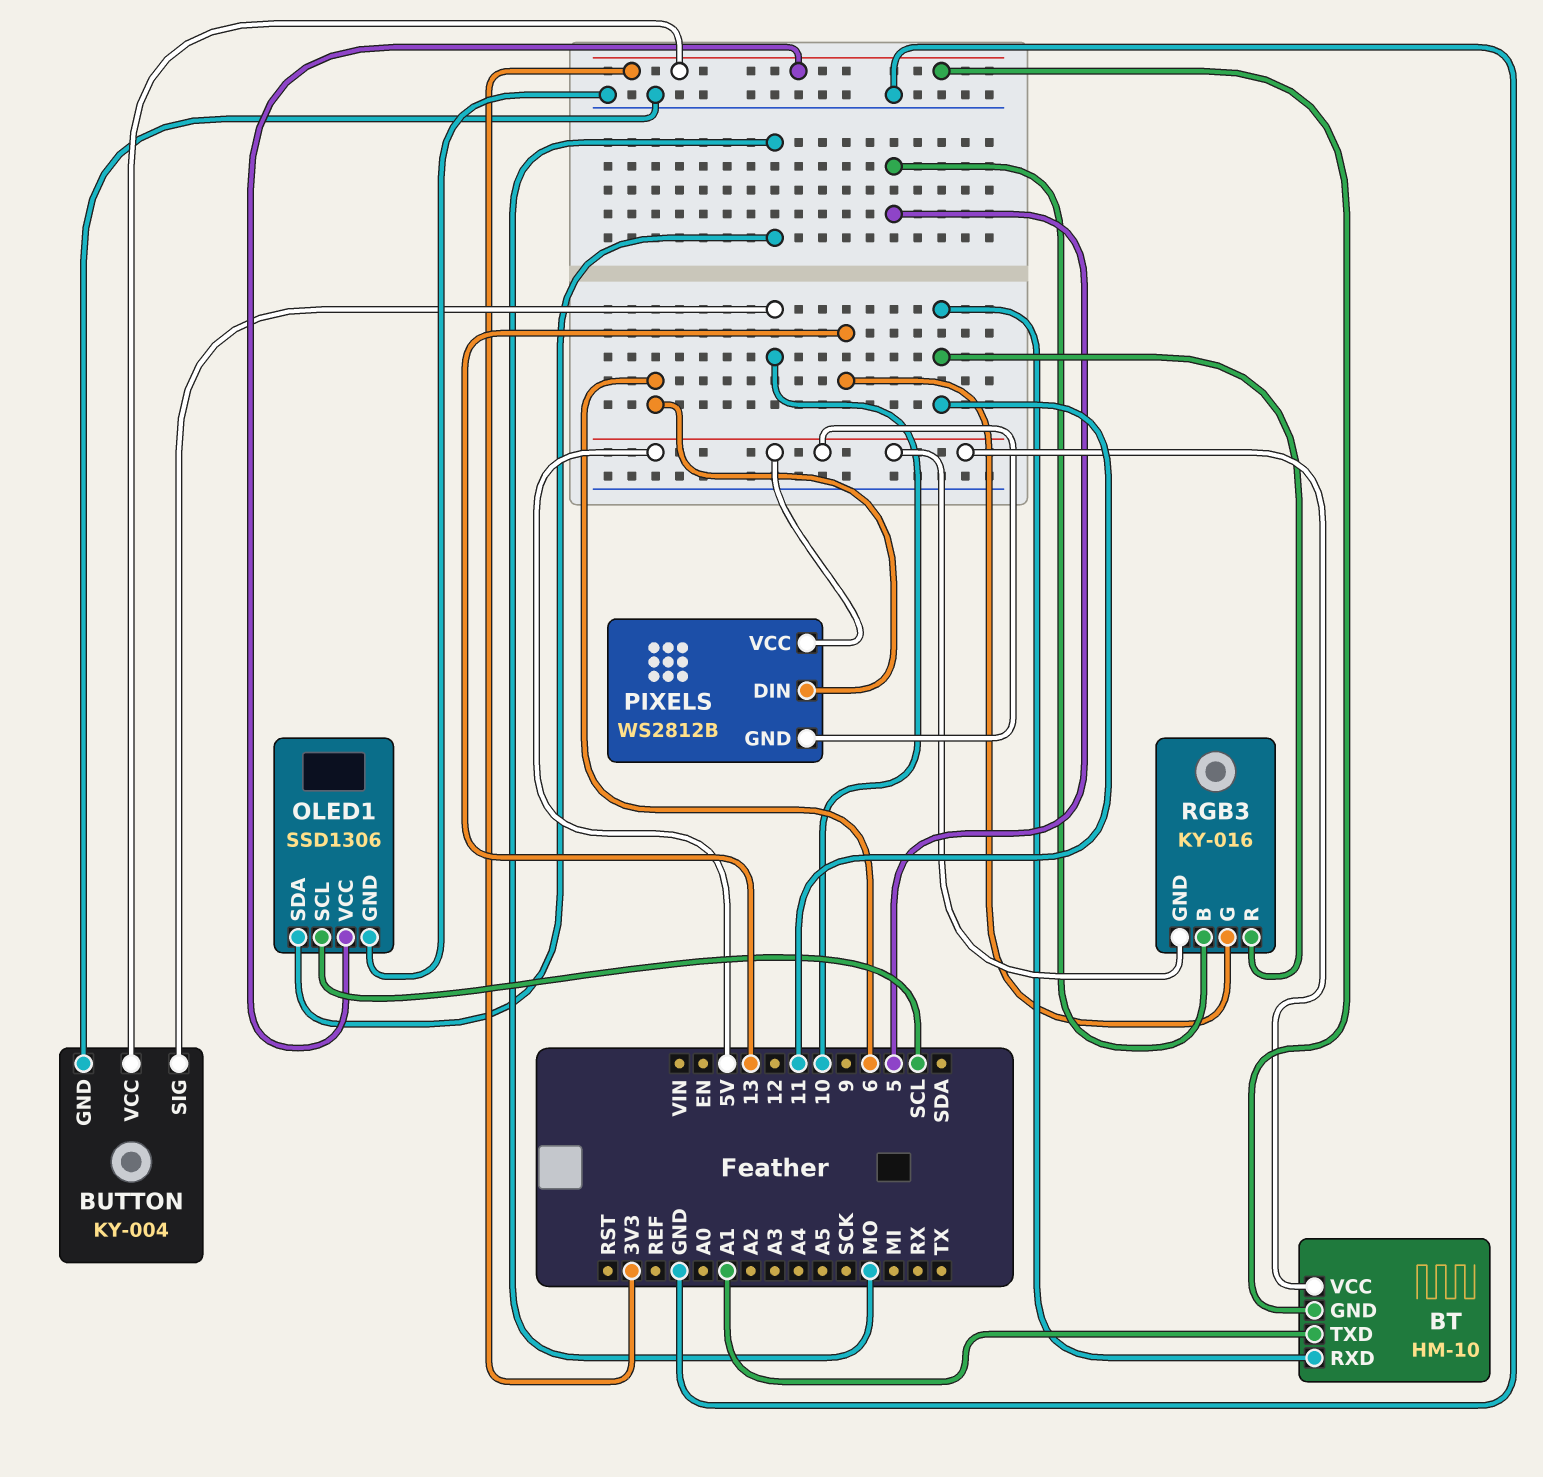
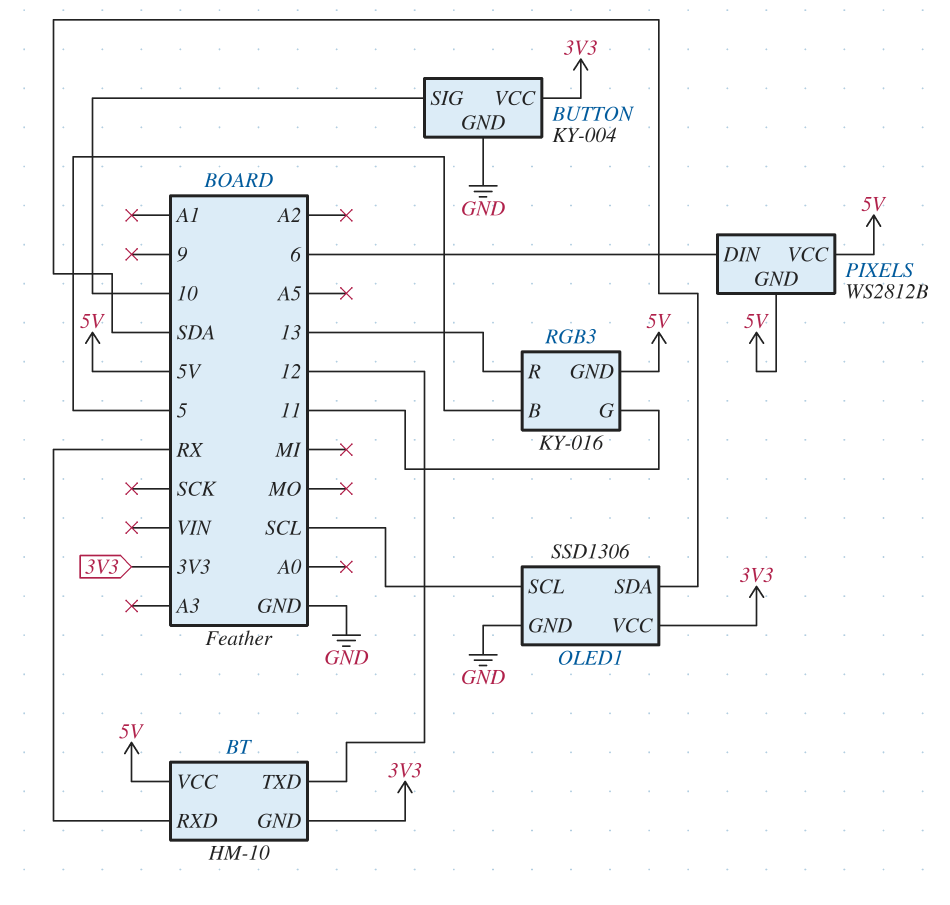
BT pin RXD: 11 -> RX
BT pin TXD: A1 -> 12
OLED1 pin SDA: MO -> SDA
RGB3 pin G: 13 -> 11
RGB3 pin R: 11 -> 13

